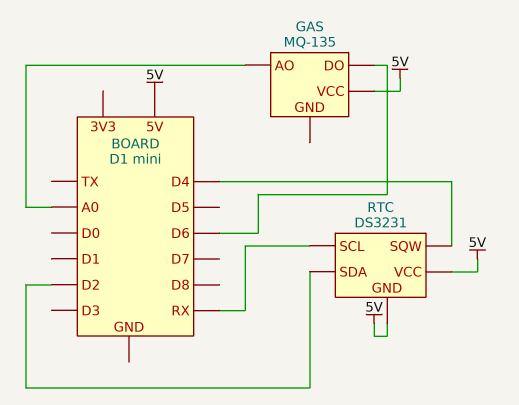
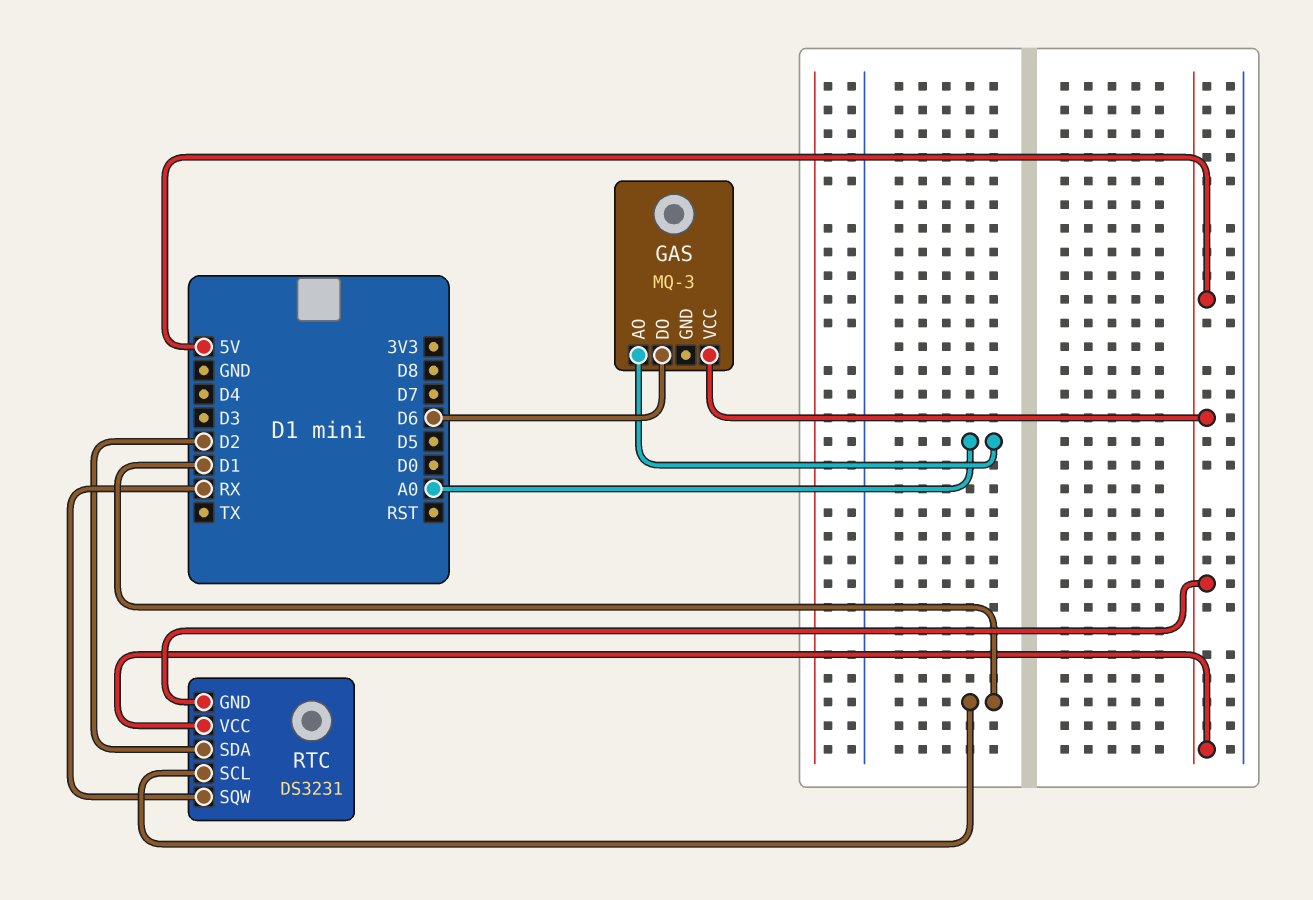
GAS: MQ-135 -> MQ-3
RTC pin SCL: RX -> D1
RTC pin SQW: D4 -> RX

